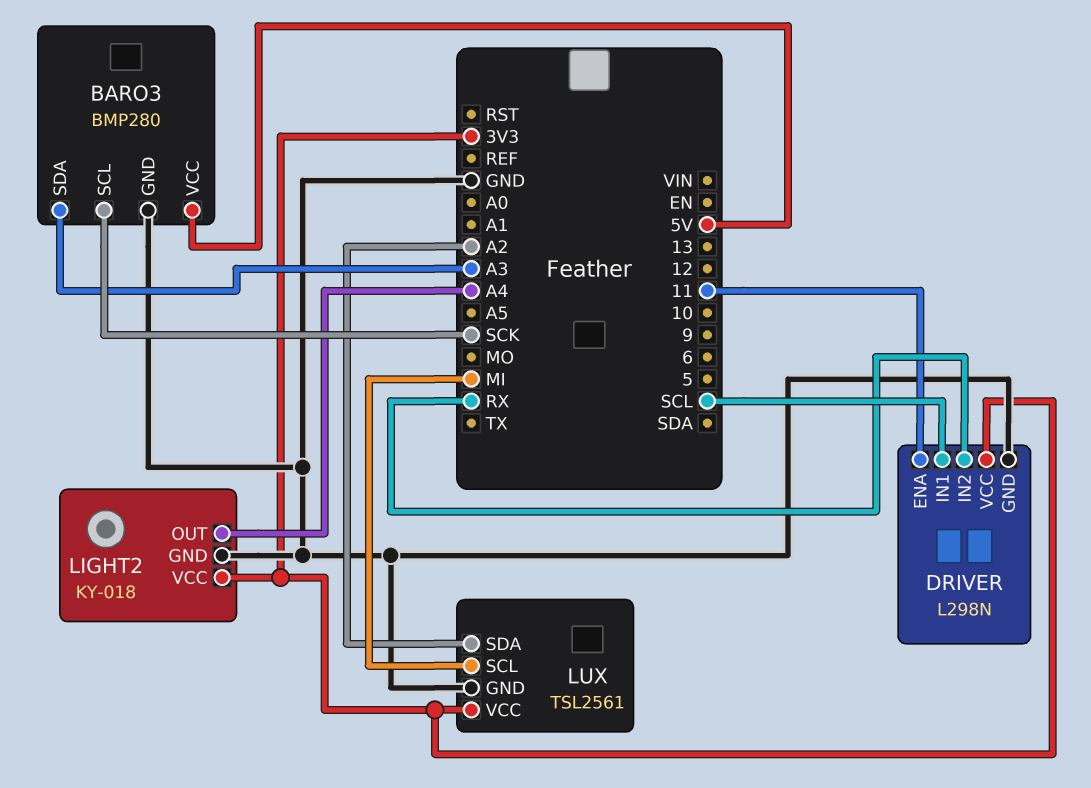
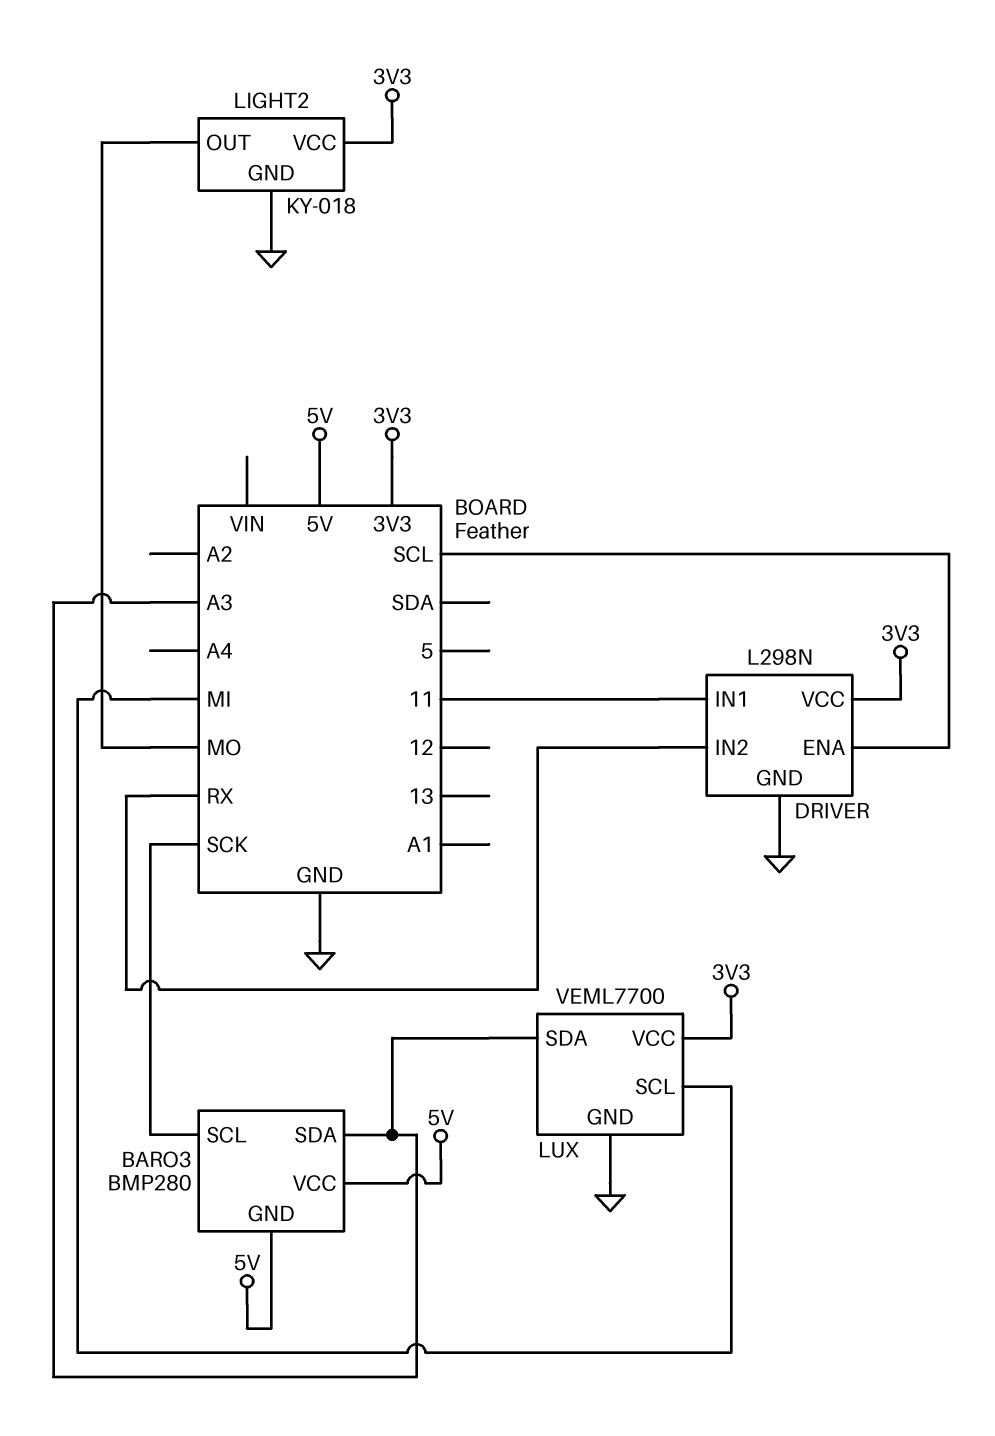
BARO3 pin GND: GND -> 5V
DRIVER pin ENA: 11 -> SCL
DRIVER pin IN1: SCL -> 11
LIGHT2 pin OUT: A4 -> MO
LUX: TSL2561 -> VEML7700
LUX pin SDA: A2 -> A3

